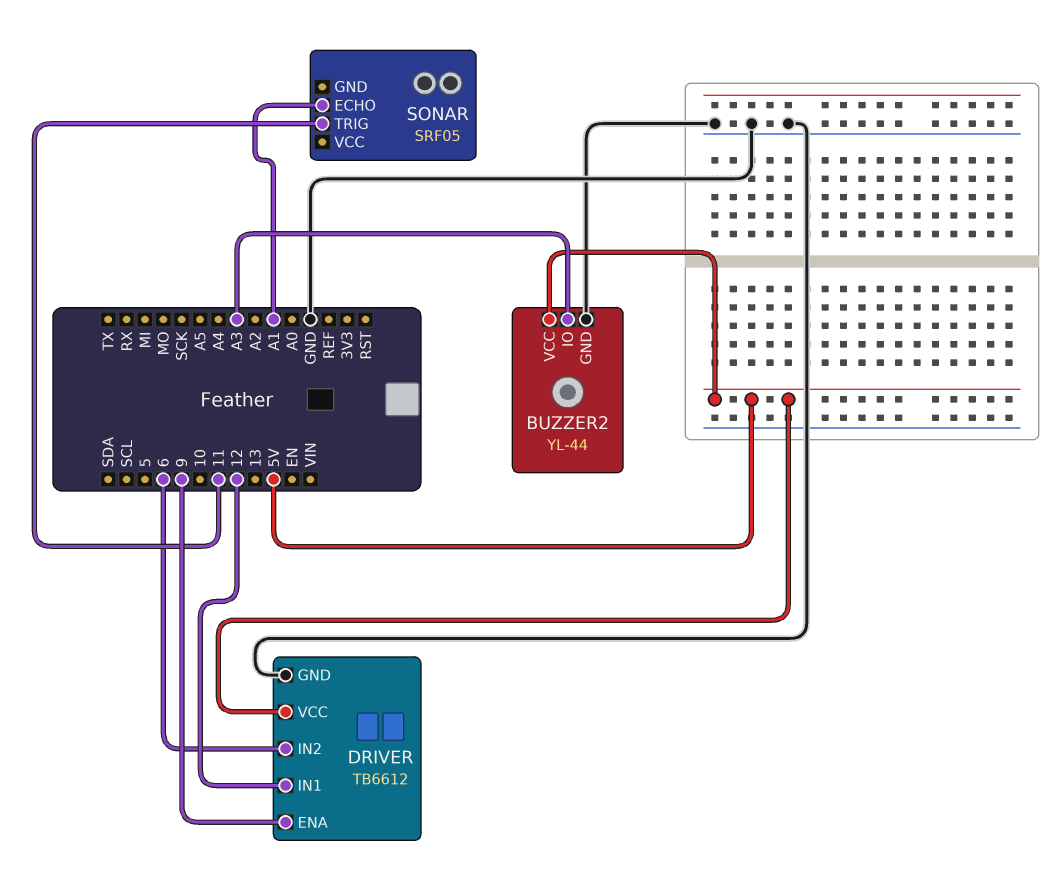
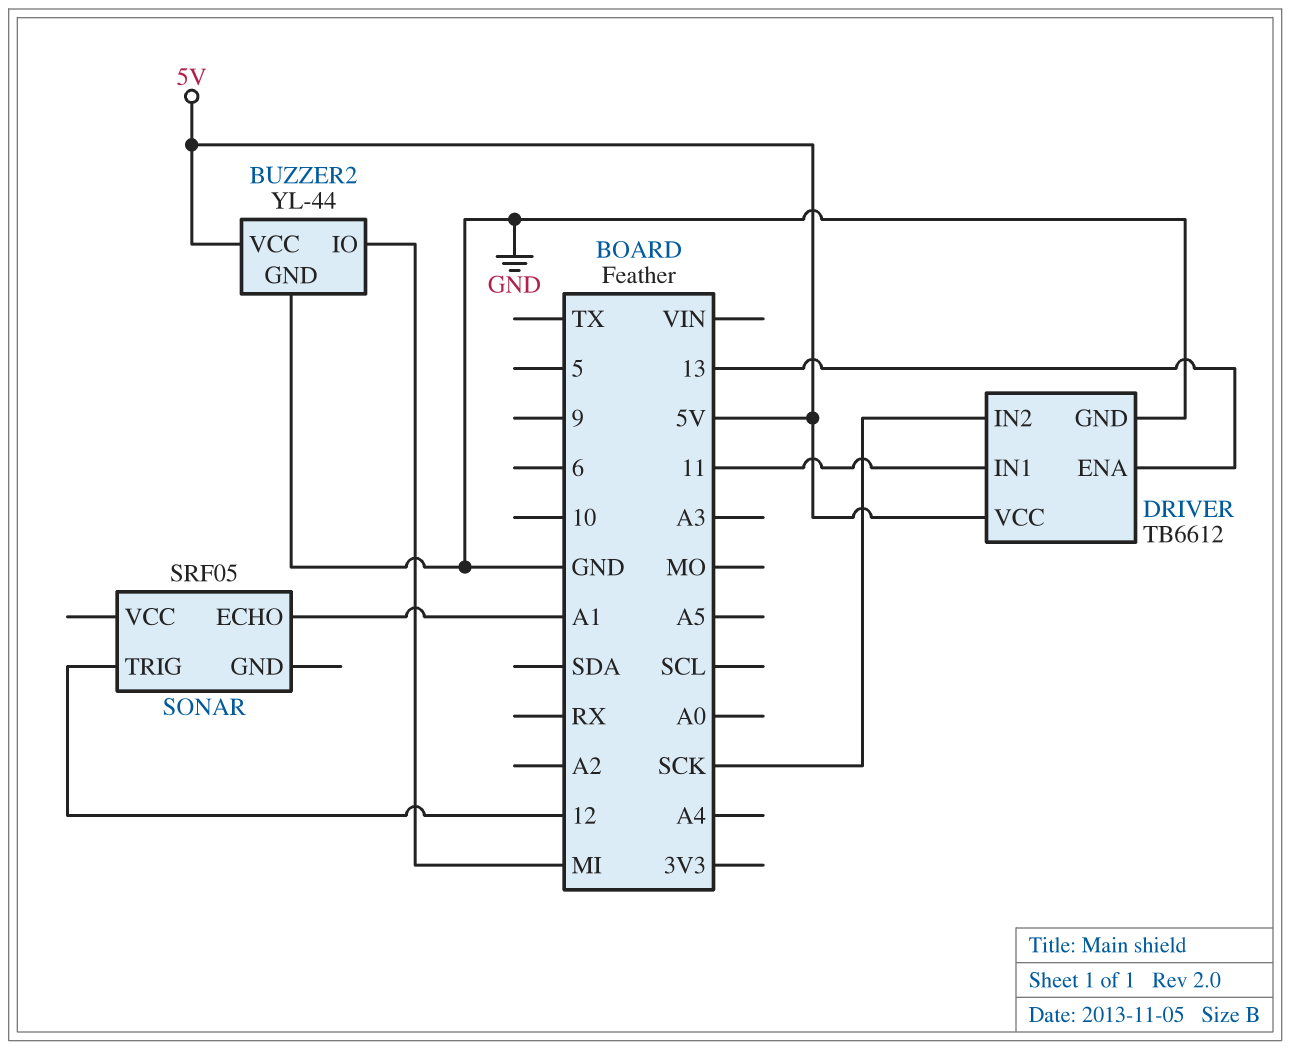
BUZZER2 pin IO: A3 -> MI
DRIVER pin ENA: 9 -> 13
DRIVER pin IN1: 12 -> 11
DRIVER pin IN2: 6 -> SCK
SONAR pin TRIG: 11 -> 12

